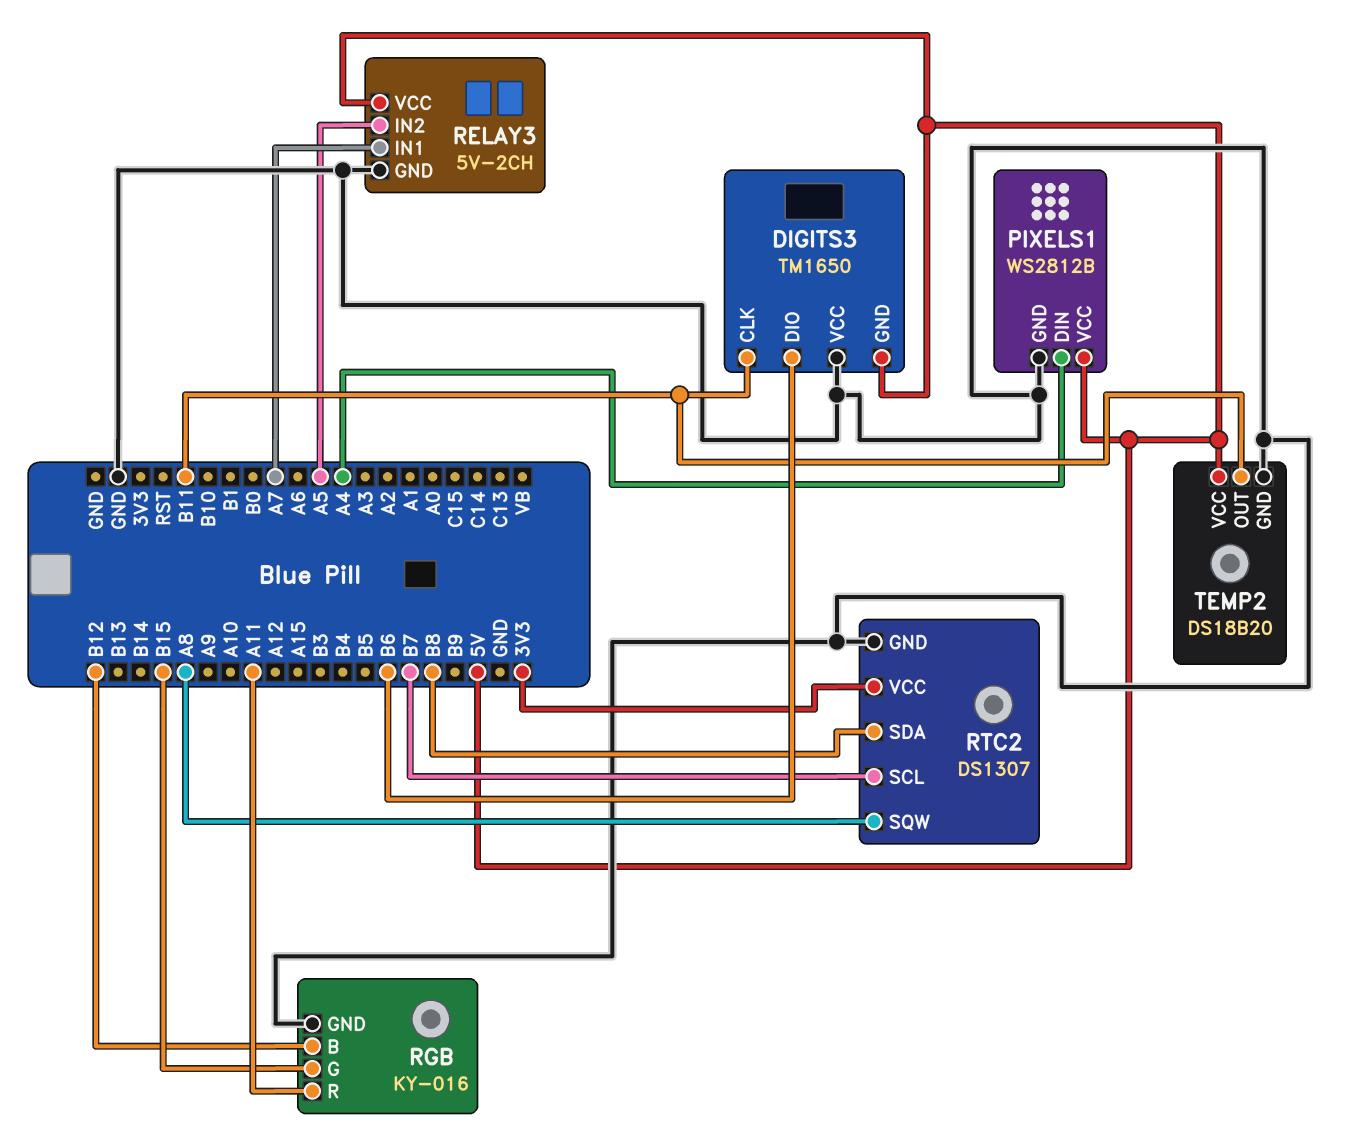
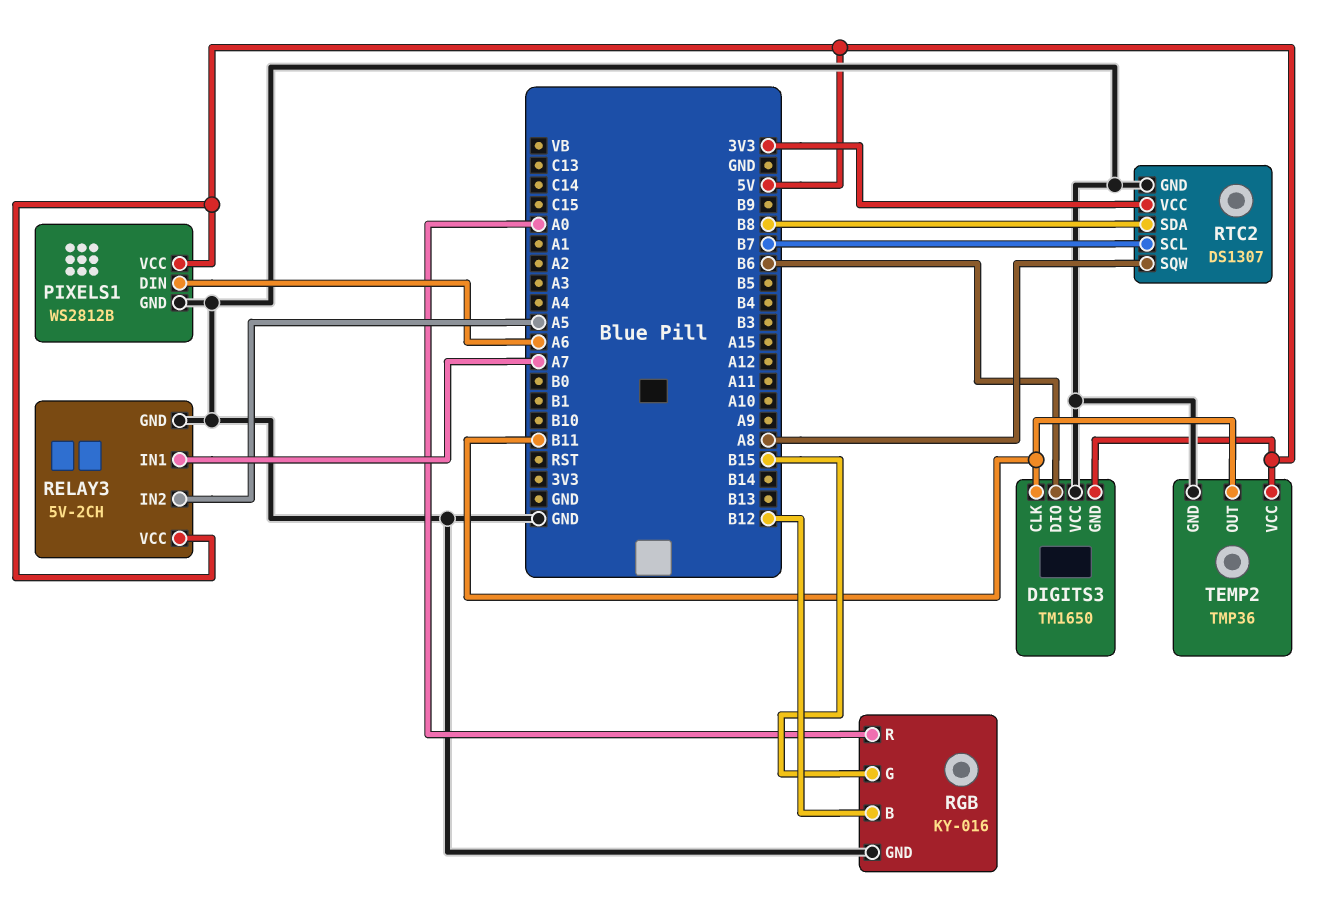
PIXELS1 pin DIN: A4 -> A6
RGB pin R: A11 -> A0
TEMP2: DS18B20 -> TMP36

